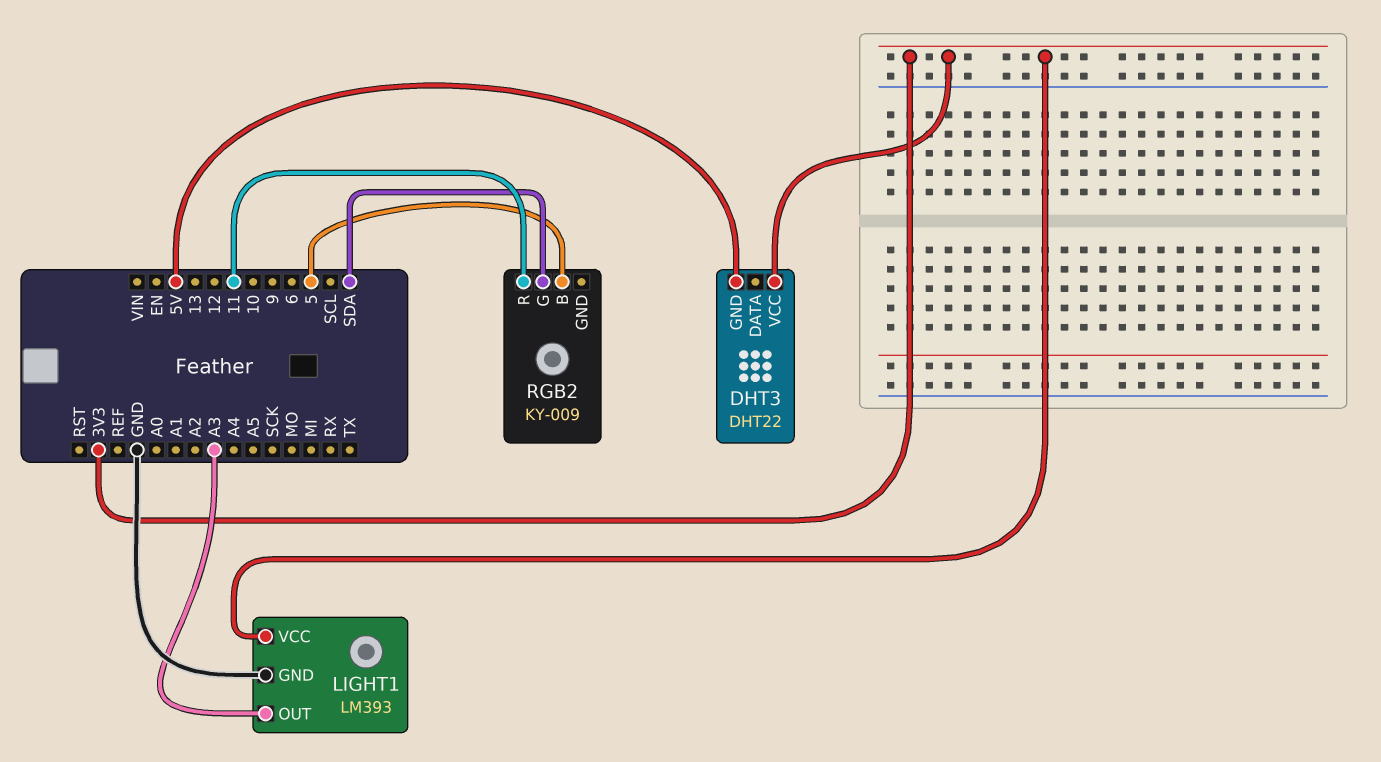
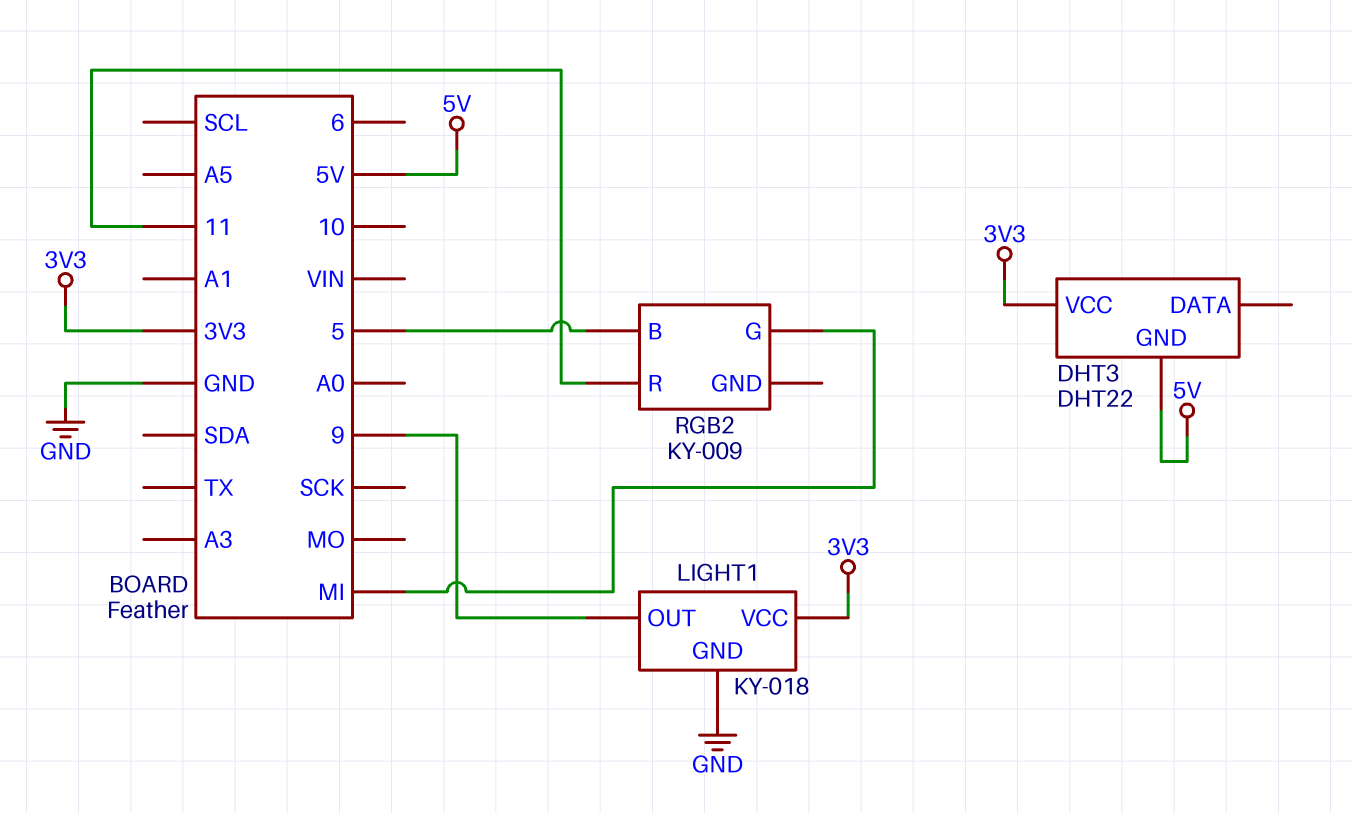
LIGHT1: LM393 -> KY-018
LIGHT1 pin OUT: A3 -> 9
RGB2 pin G: SDA -> MI

